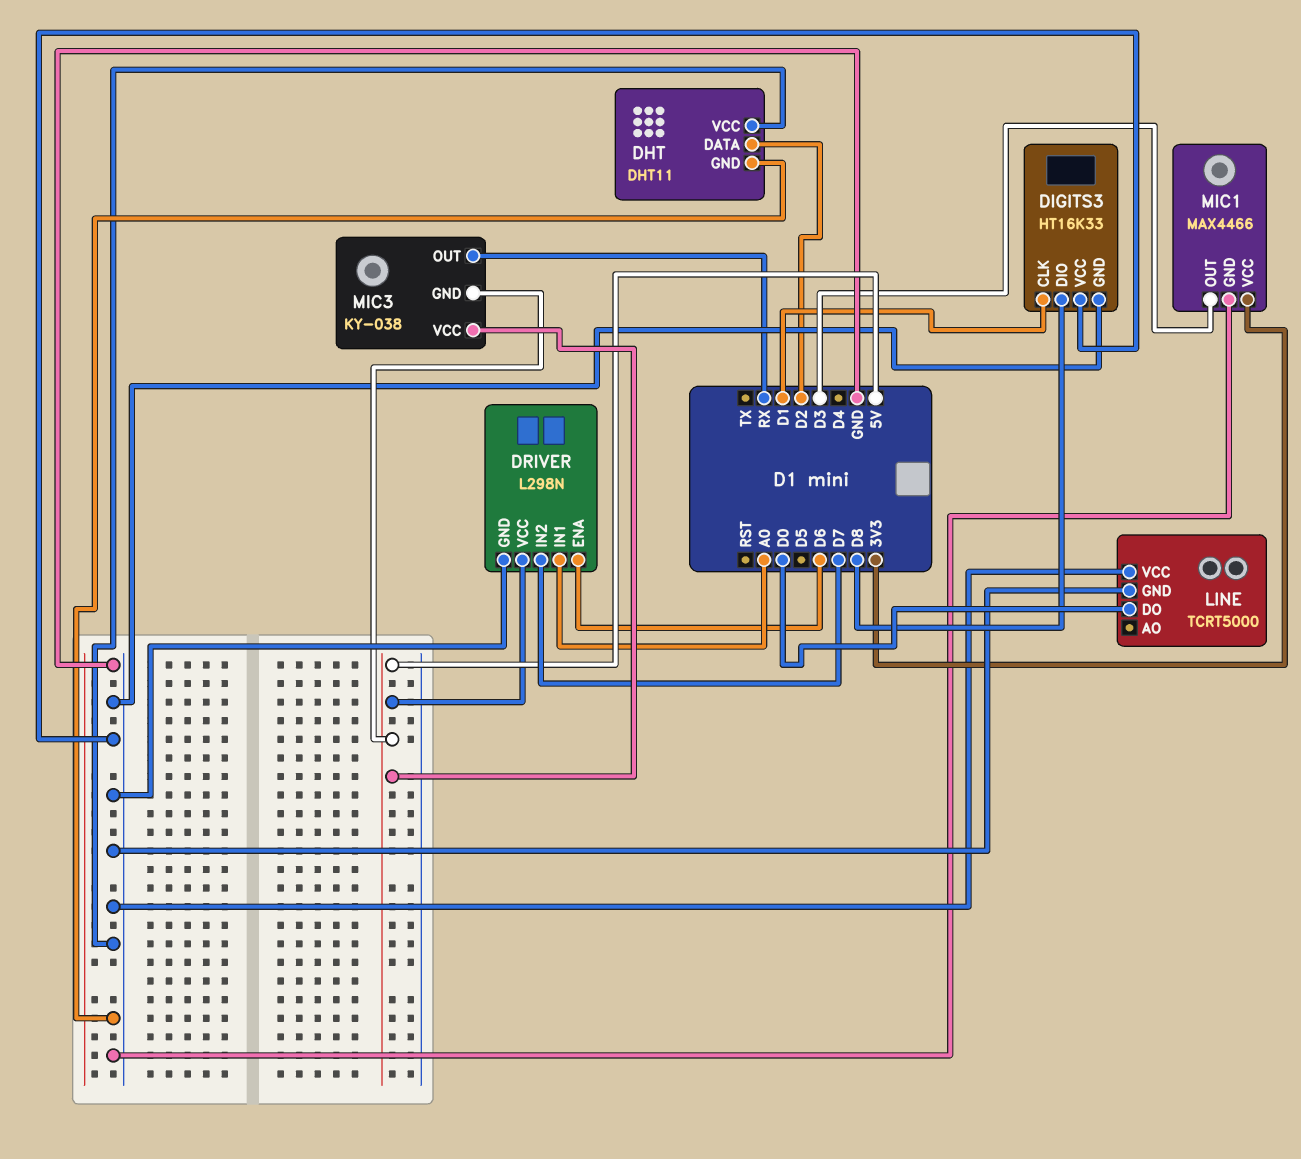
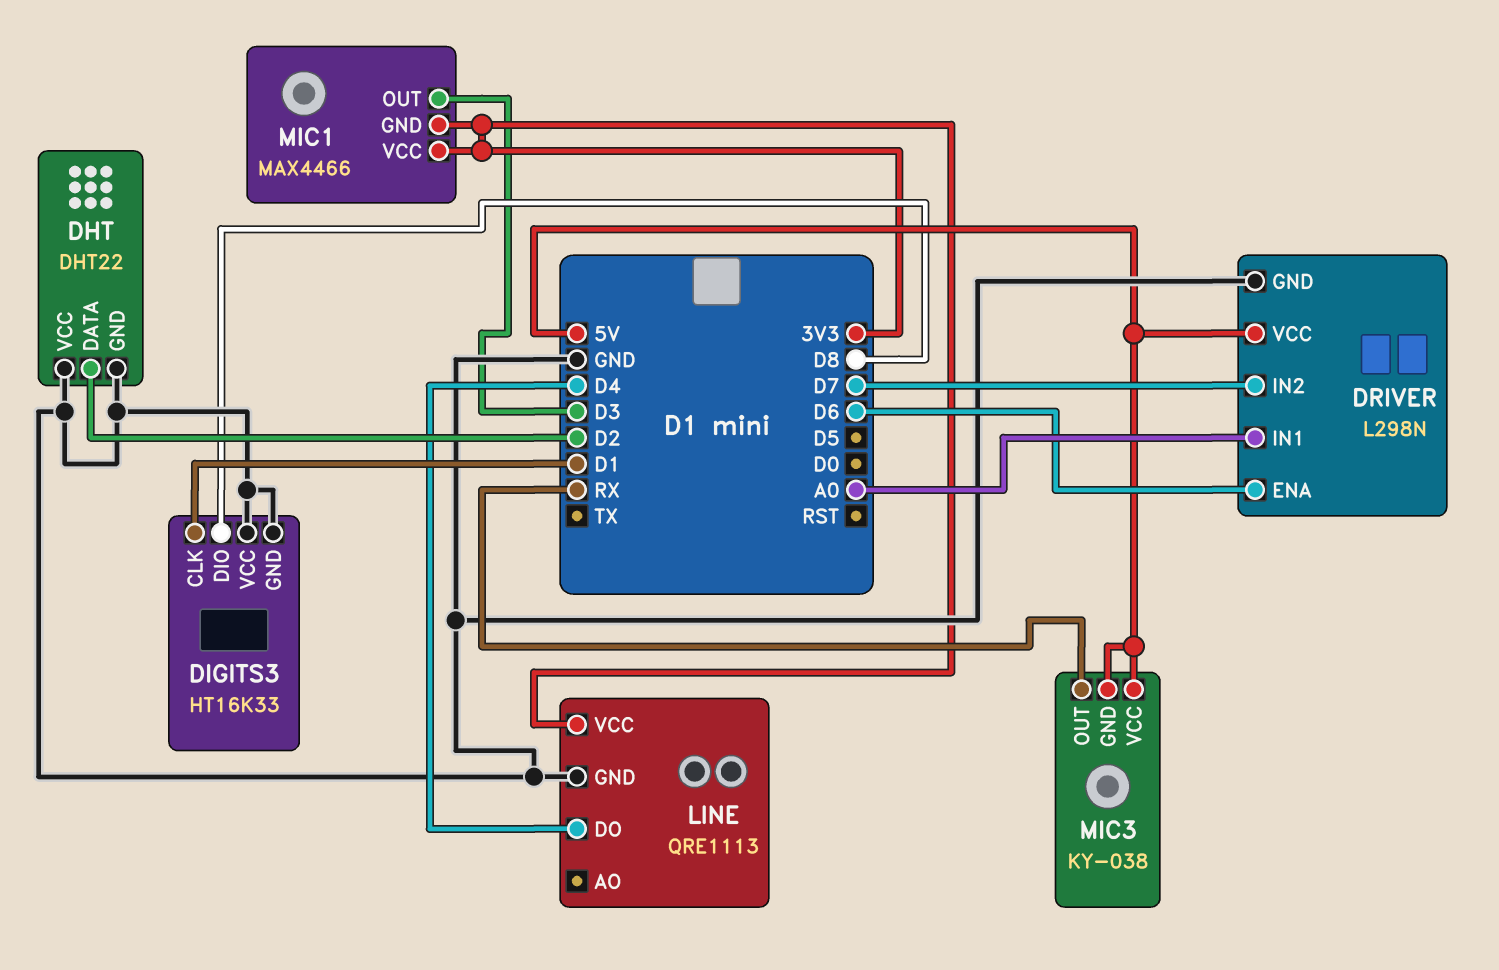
DHT: DHT11 -> DHT22
LINE: TCRT5000 -> QRE1113
LINE pin DO: D0 -> D4
LINE pin VCC: GND -> 3V3
MIC1 pin GND: GND -> 3V3

